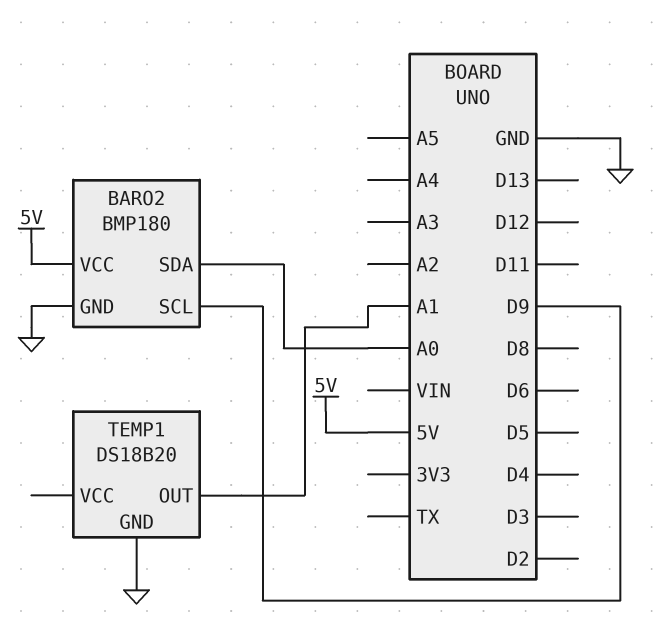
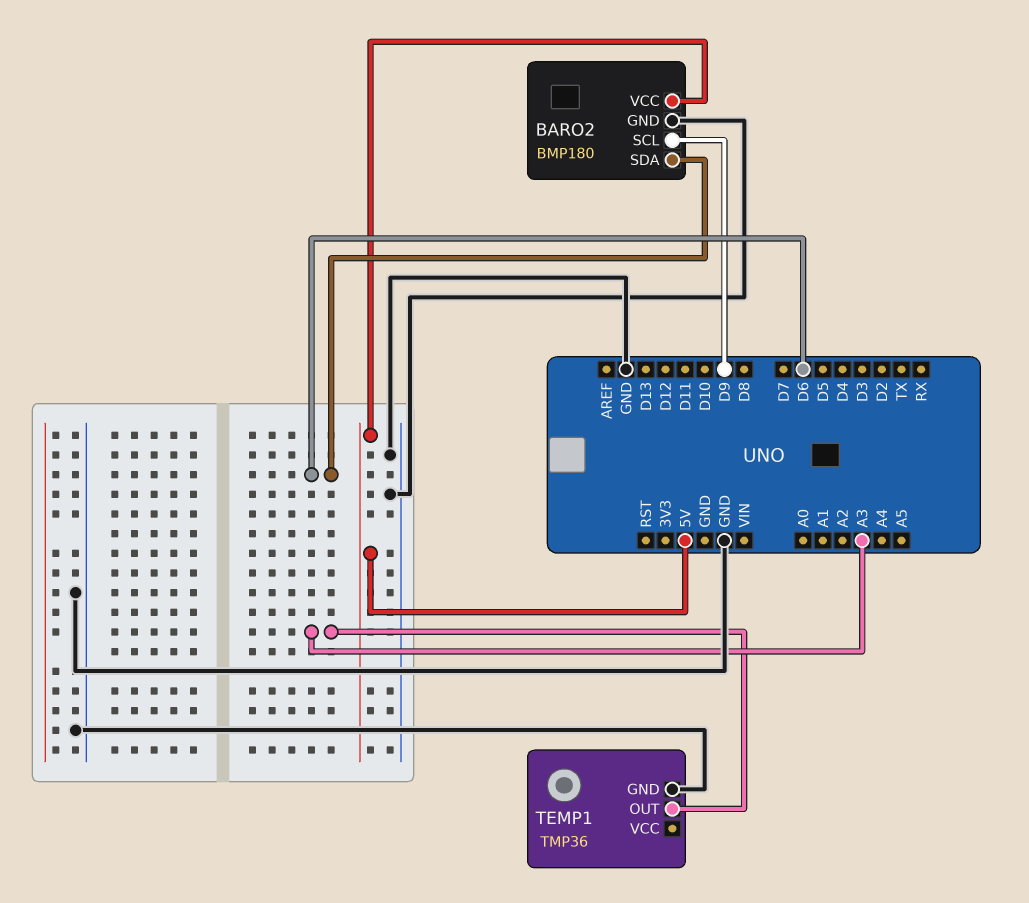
BARO2 pin SDA: A0 -> D6
TEMP1: DS18B20 -> TMP36
TEMP1 pin OUT: A1 -> A3

